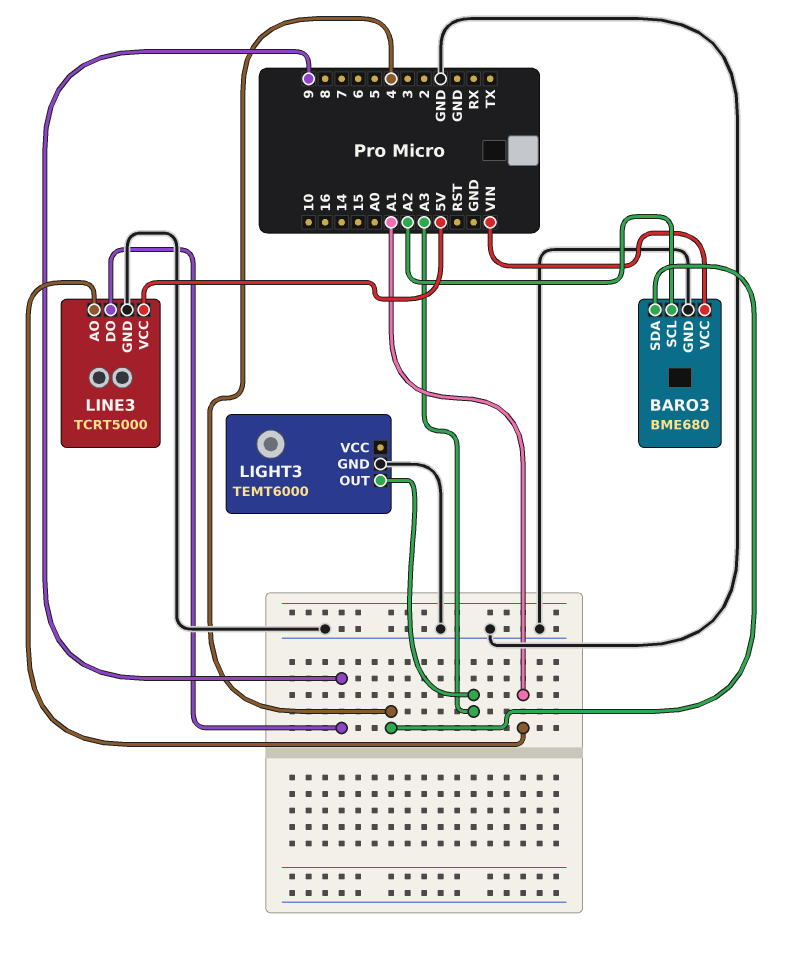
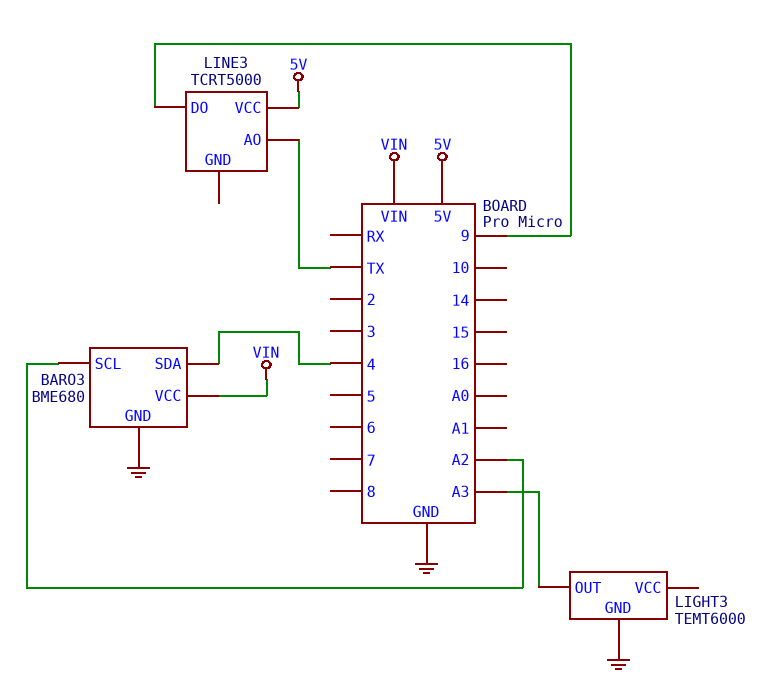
LINE3 pin AO: A1 -> TX
LINE3 pin GND: GND -> none

